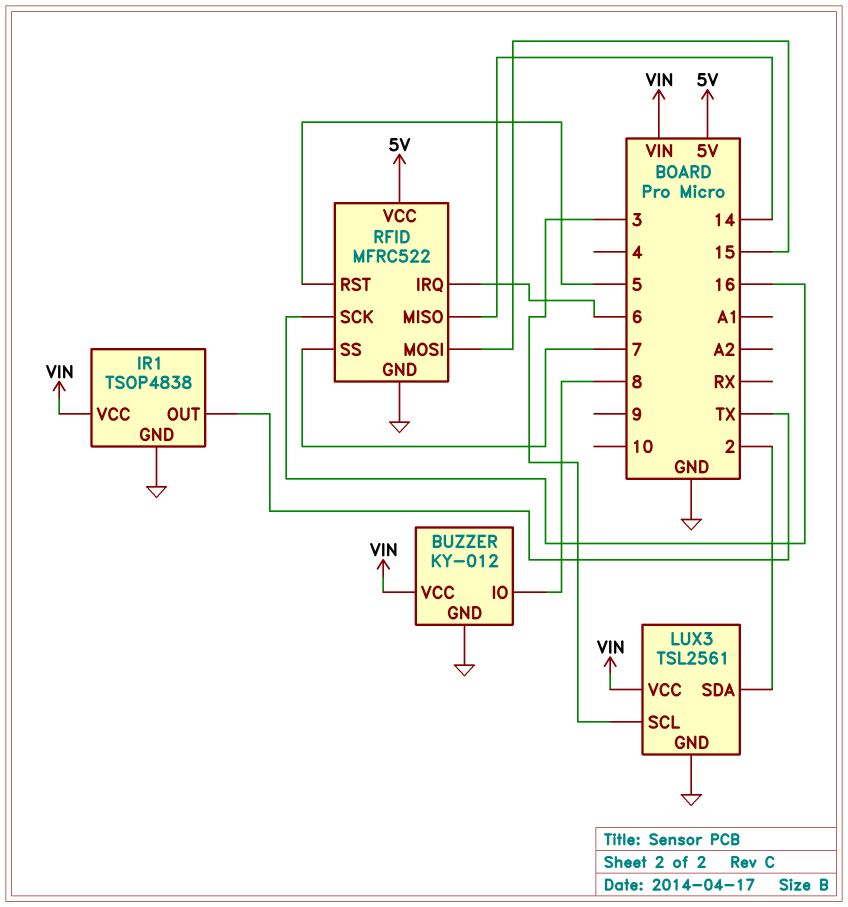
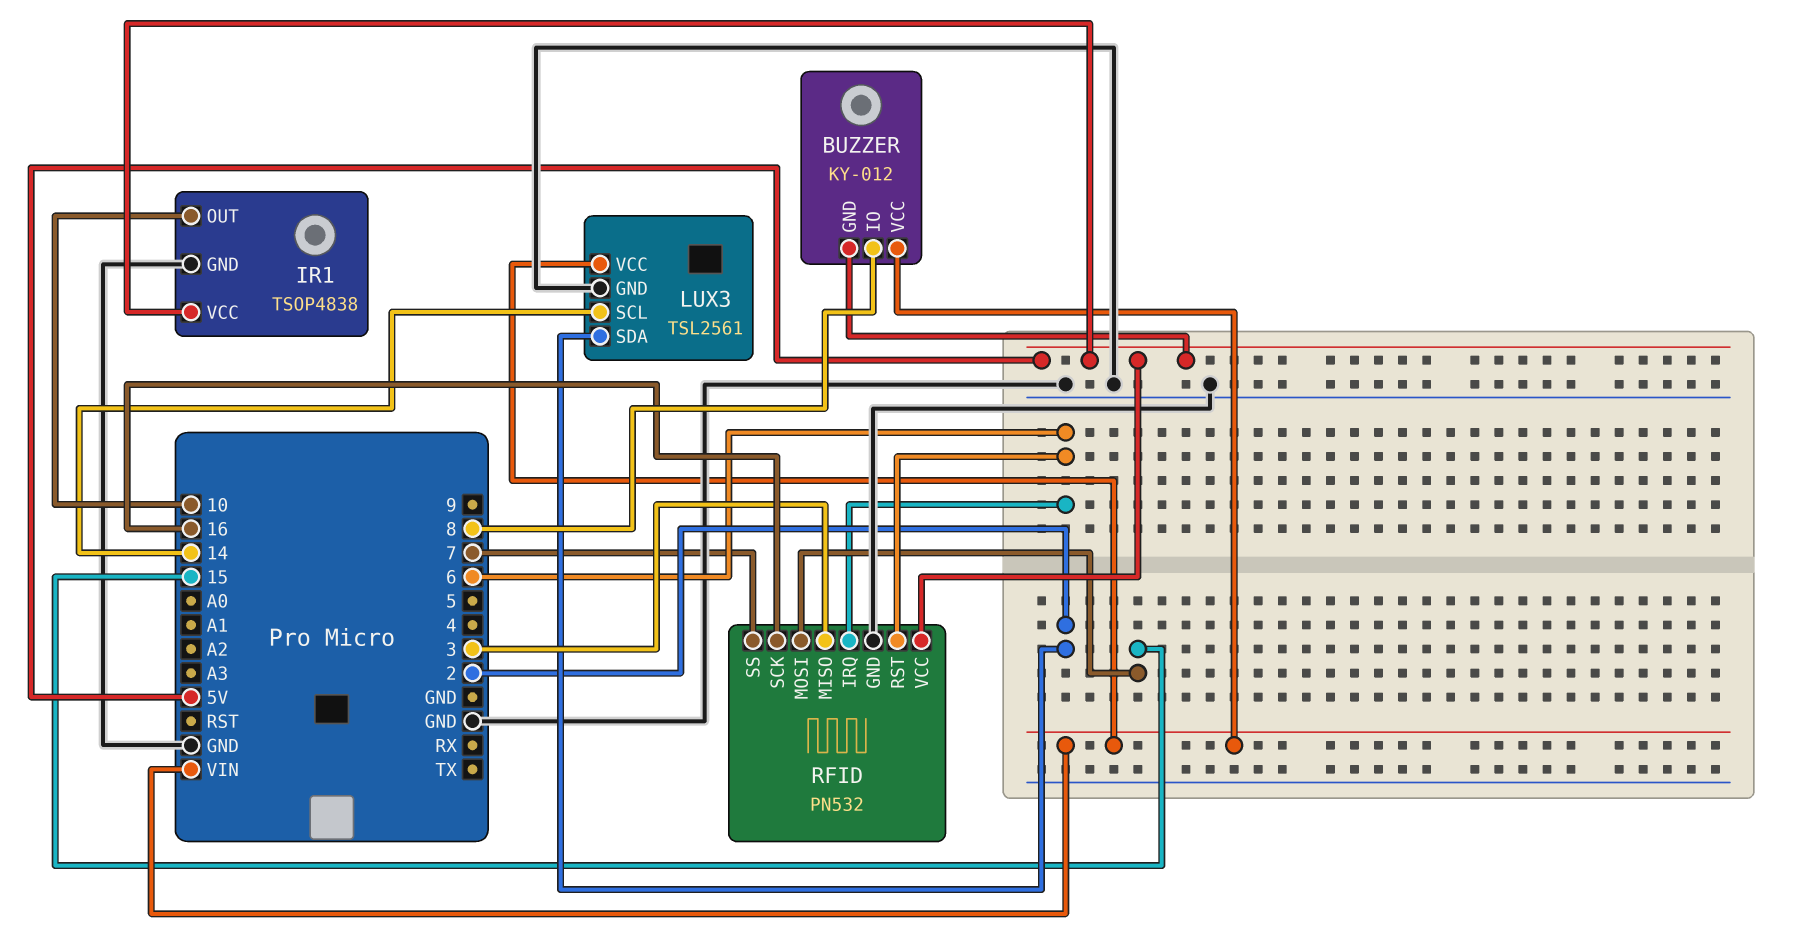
BUZZER pin GND: GND -> 5V
IR1 pin OUT: TX -> 10
IR1 pin VCC: VIN -> 5V
LUX3 pin SCL: 3 -> 14
RFID: MFRC522 -> PN532
RFID pin MISO: 14 -> 3
RFID pin RST: 5 -> 6

